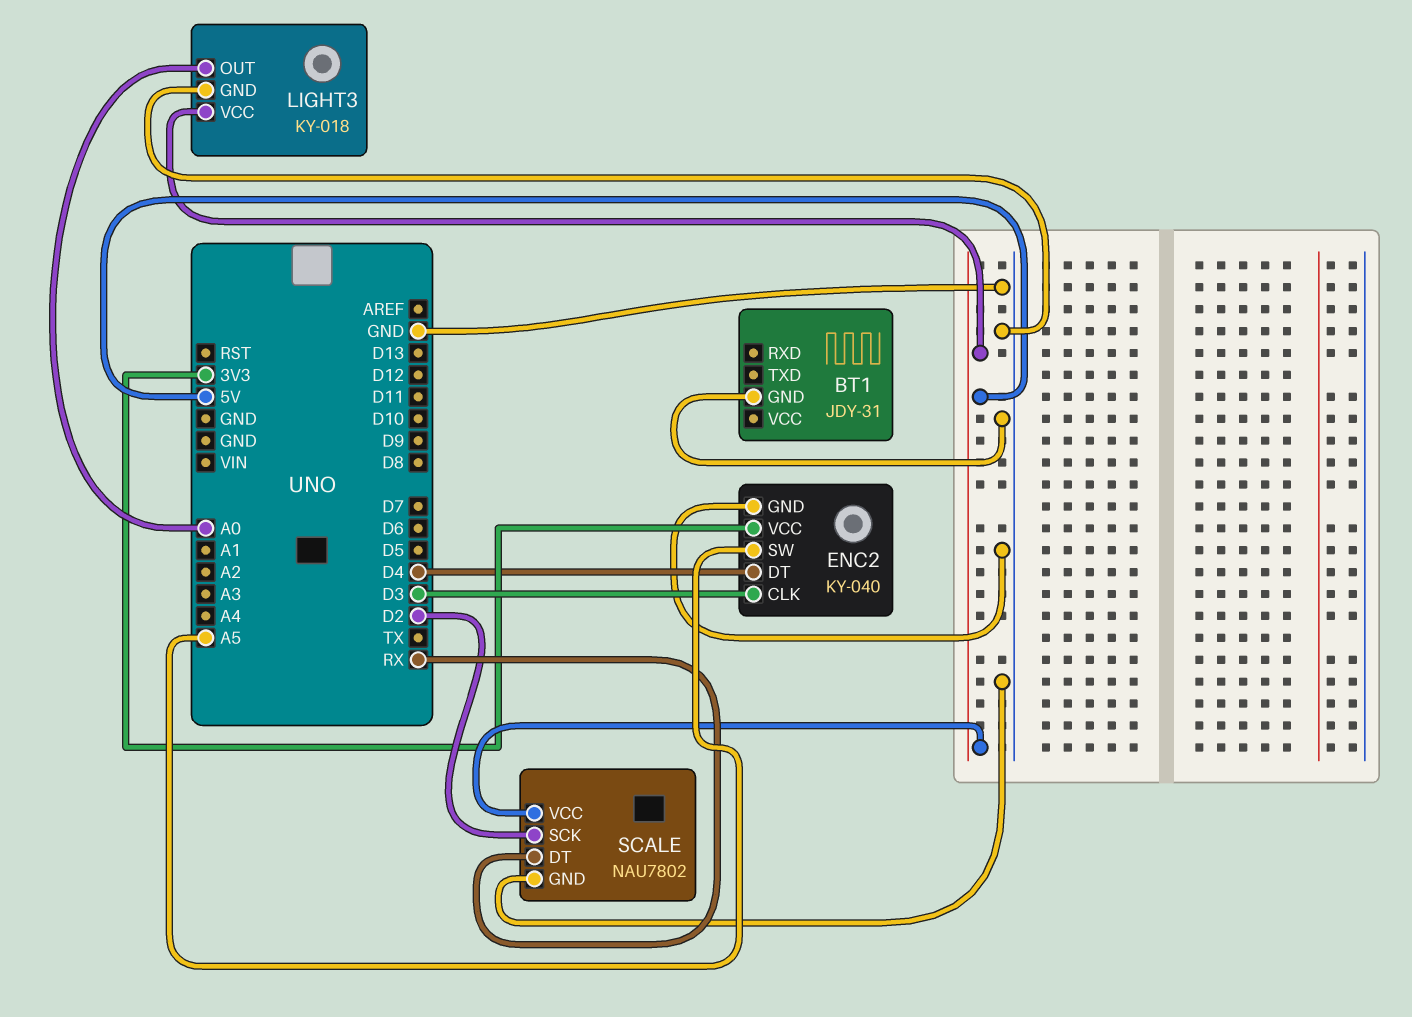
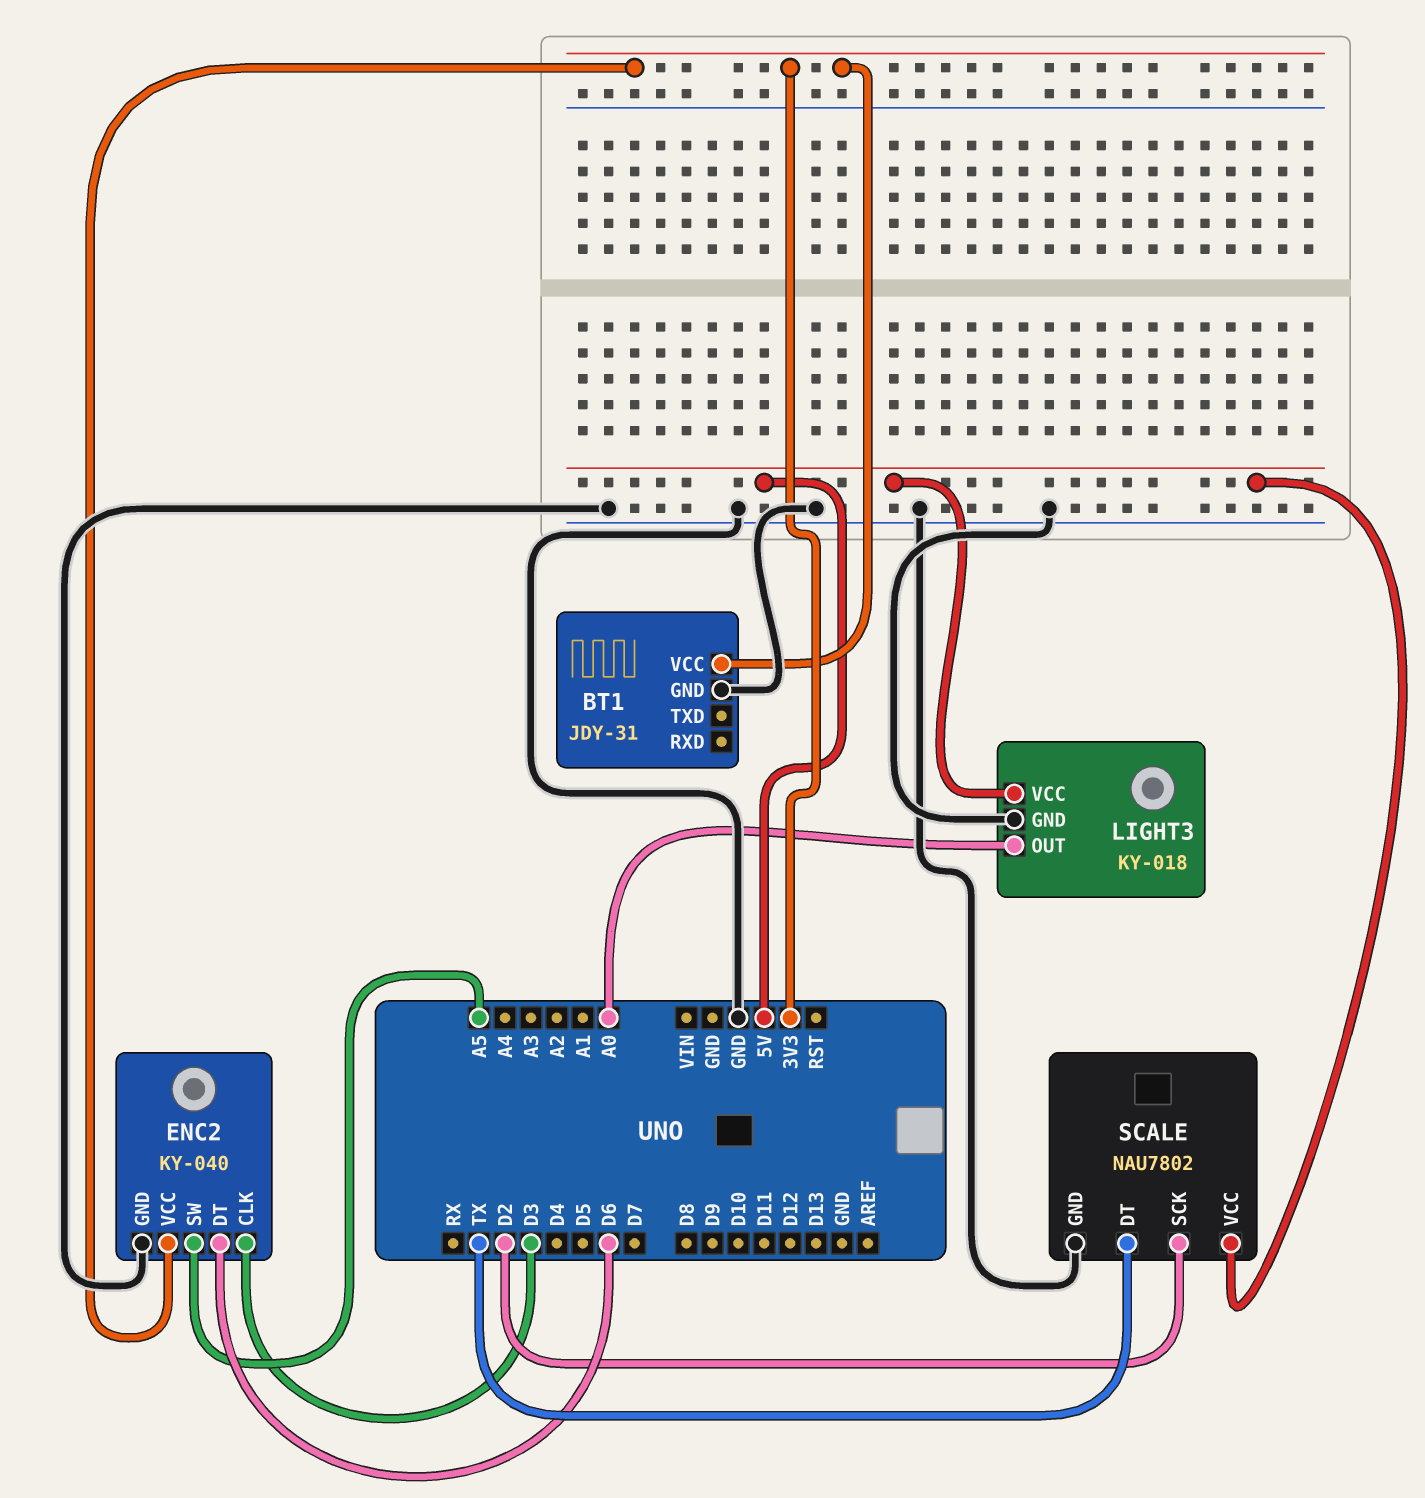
BT1 pin VCC: none -> 3V3
ENC2 pin DT: D4 -> D6
SCALE pin DT: RX -> TX

